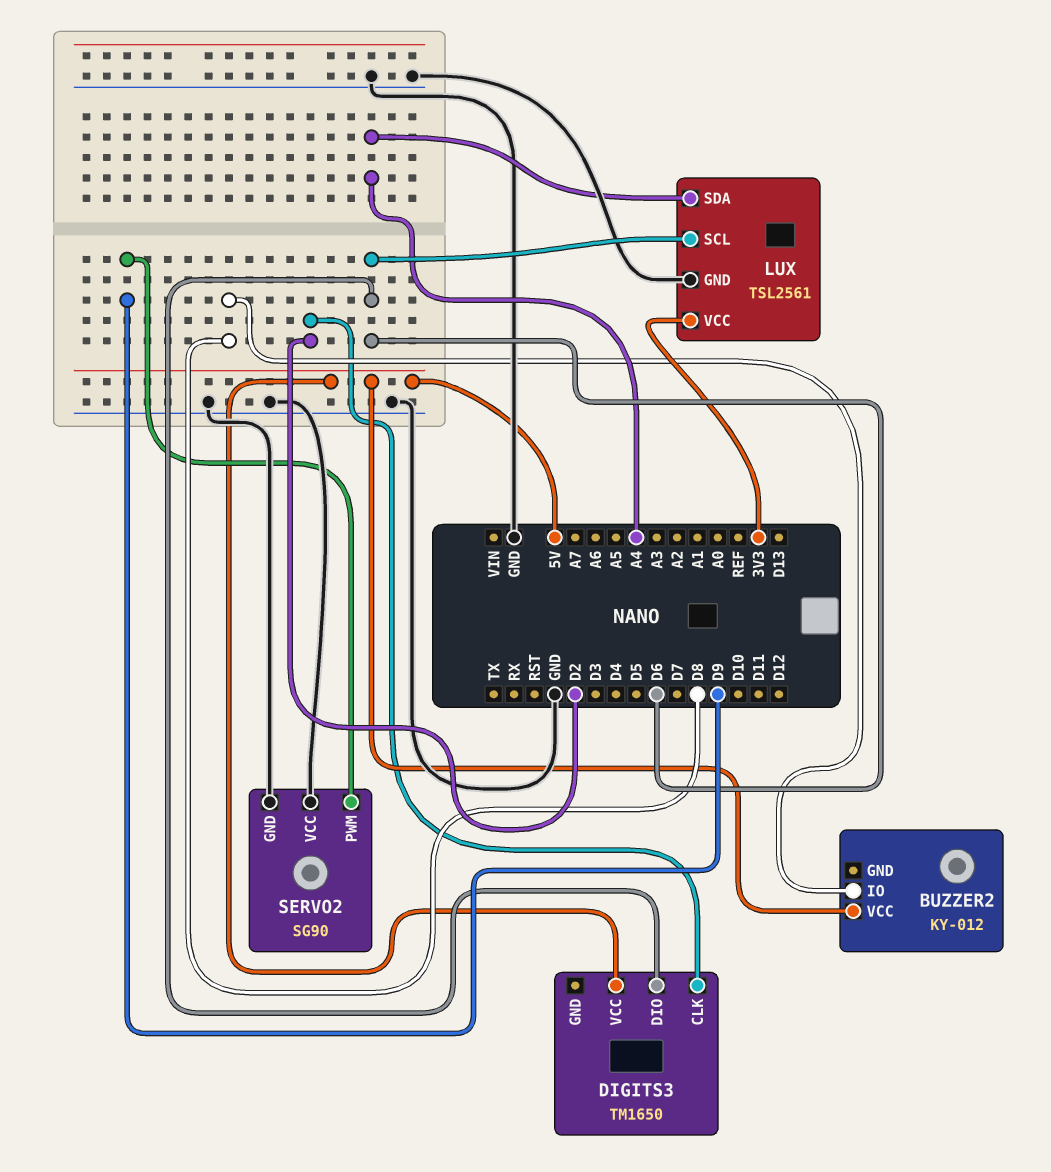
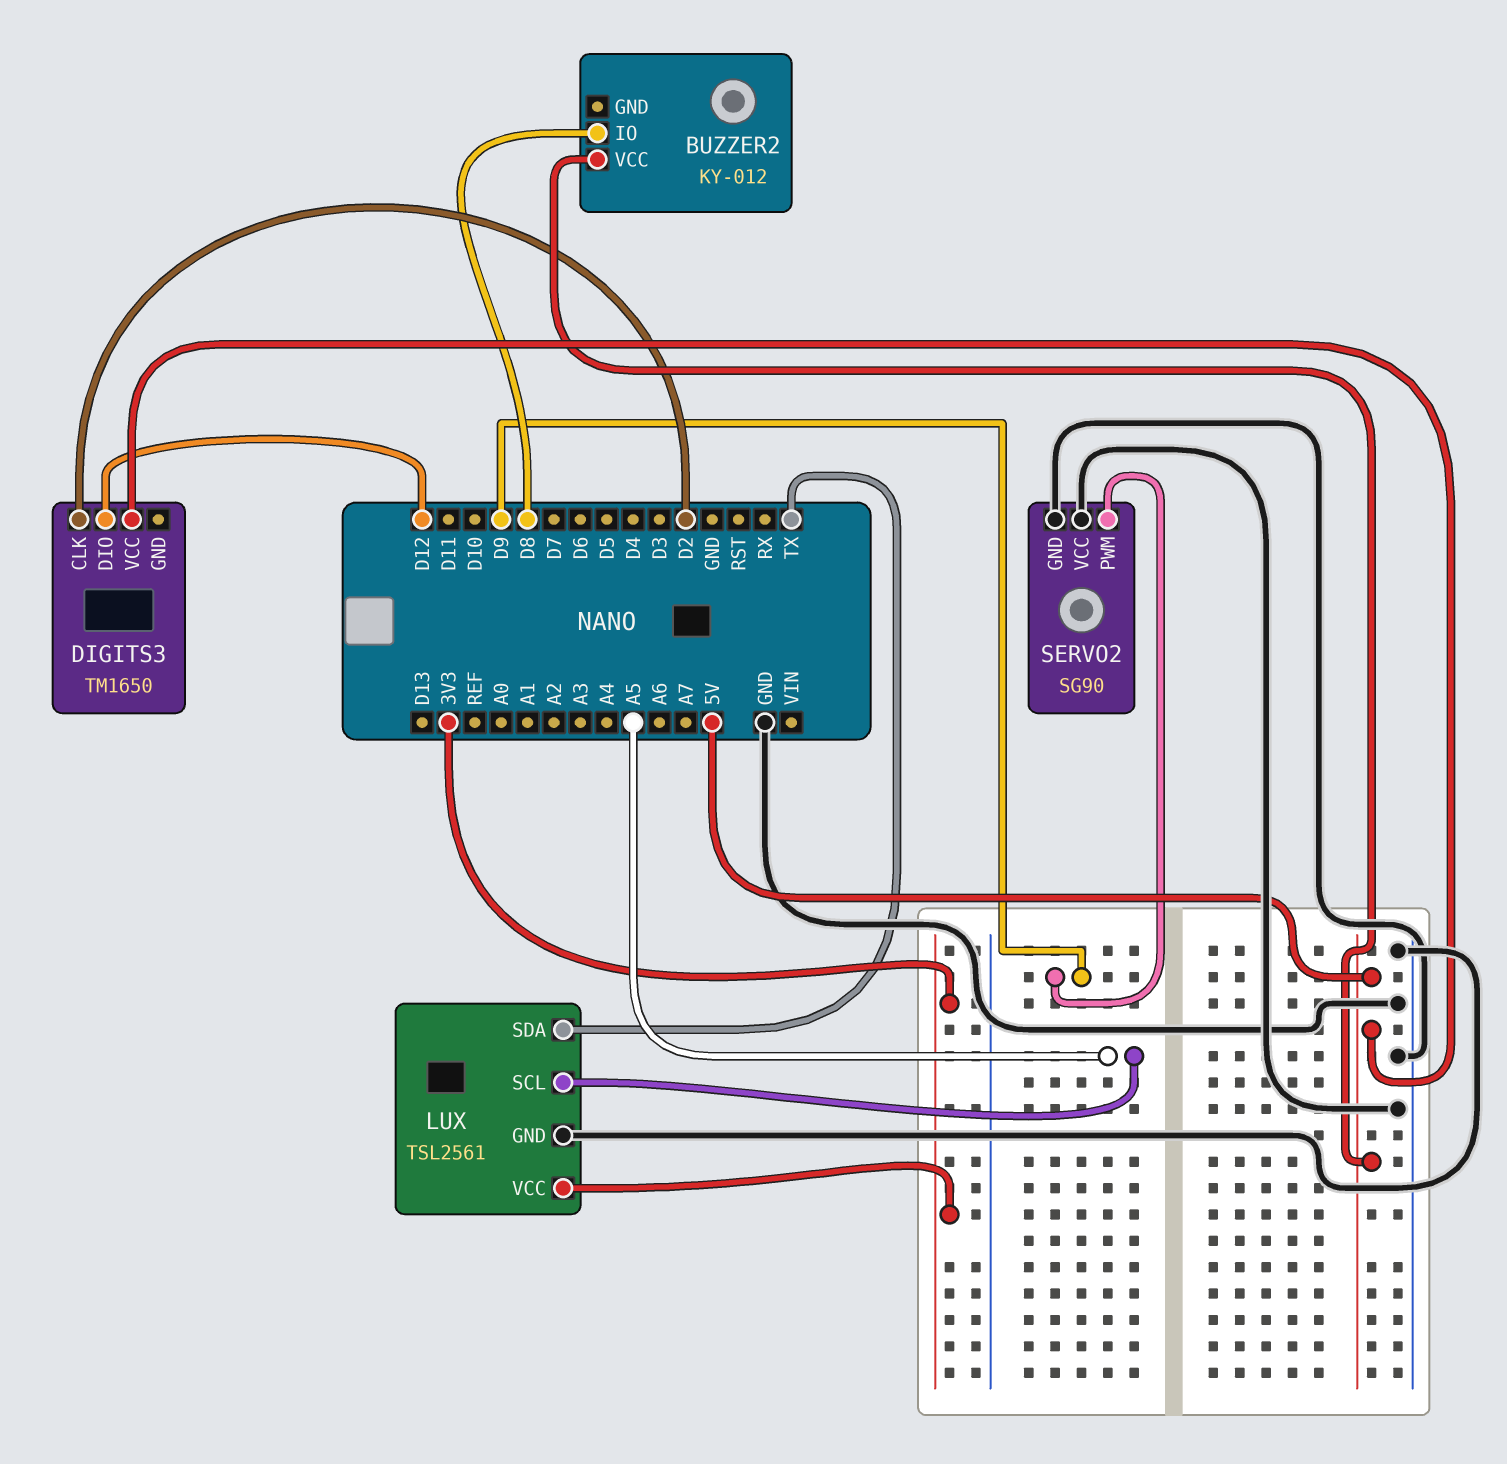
DIGITS3 pin DIO: D6 -> D12
LUX pin SCL: D6 -> A5
LUX pin SDA: A4 -> TX

